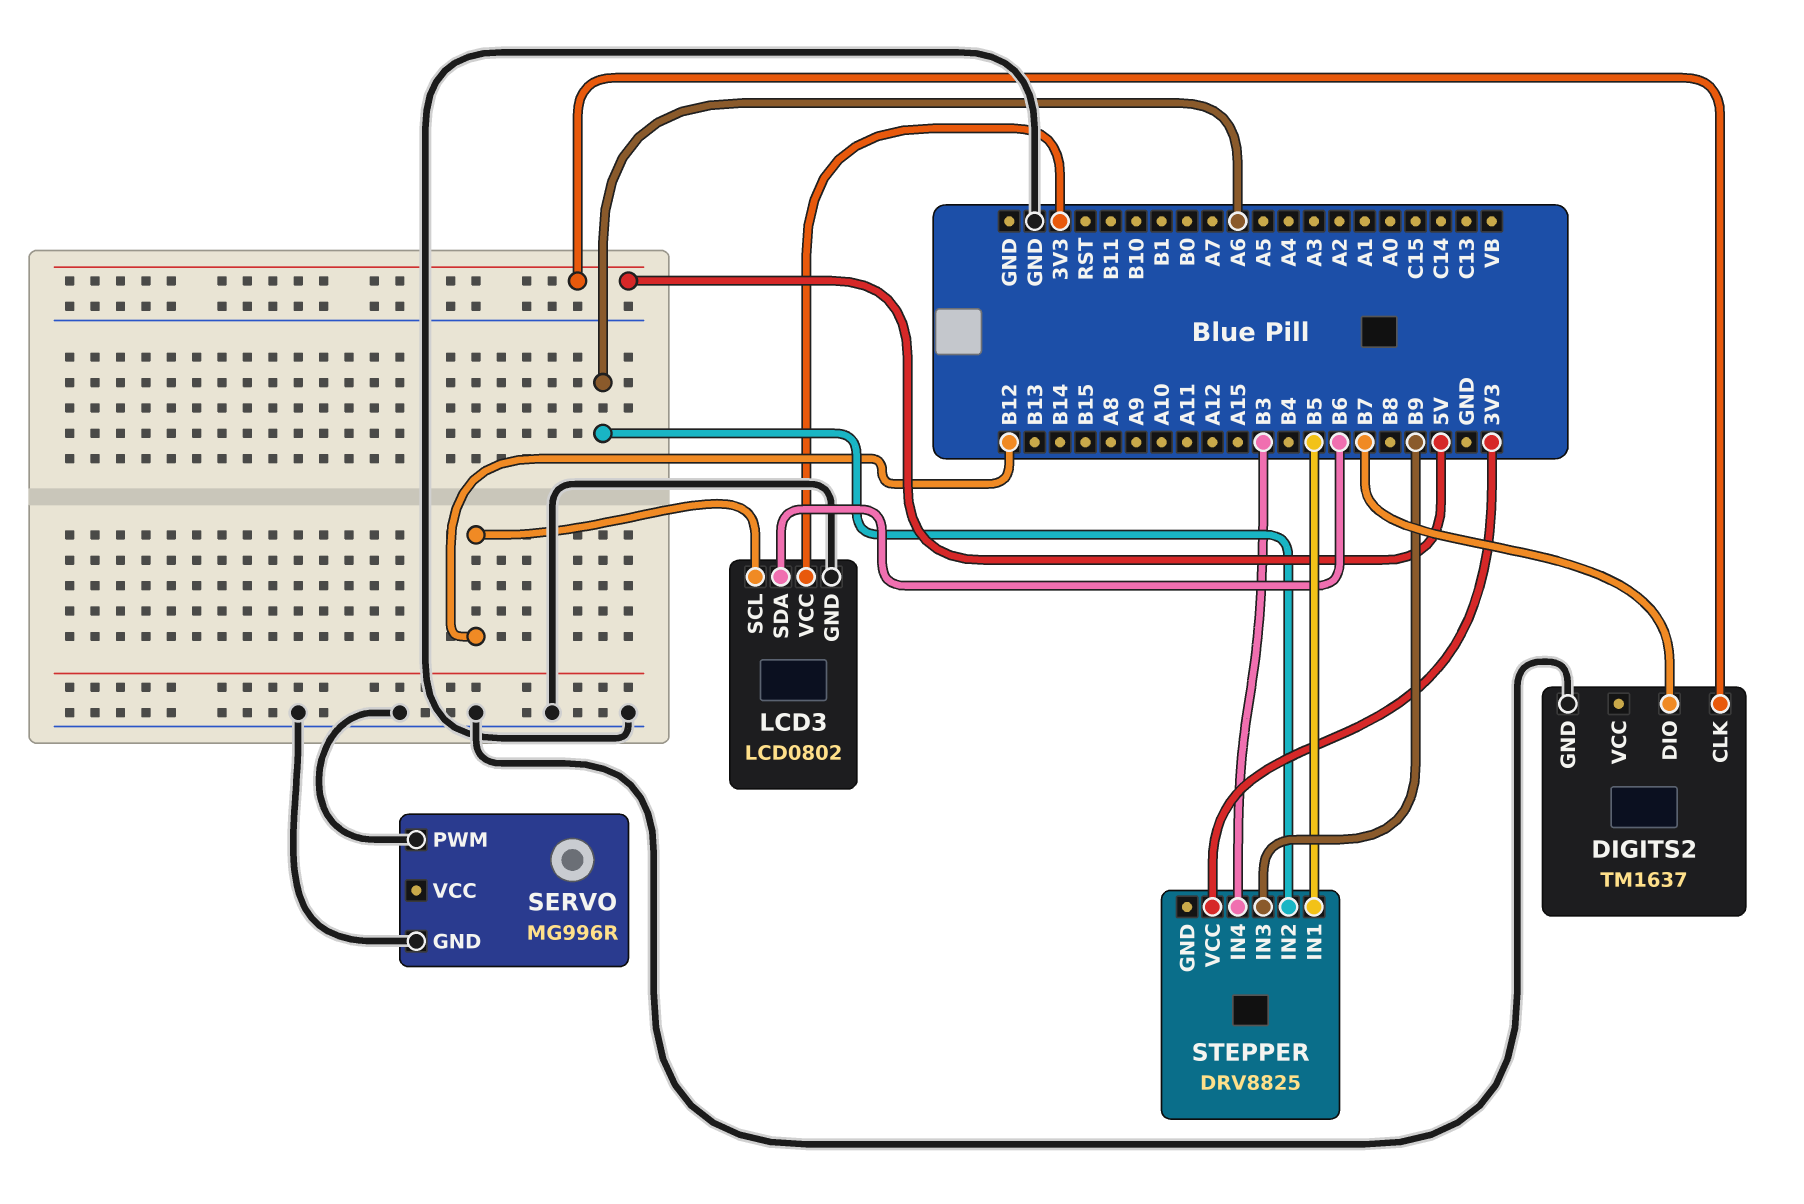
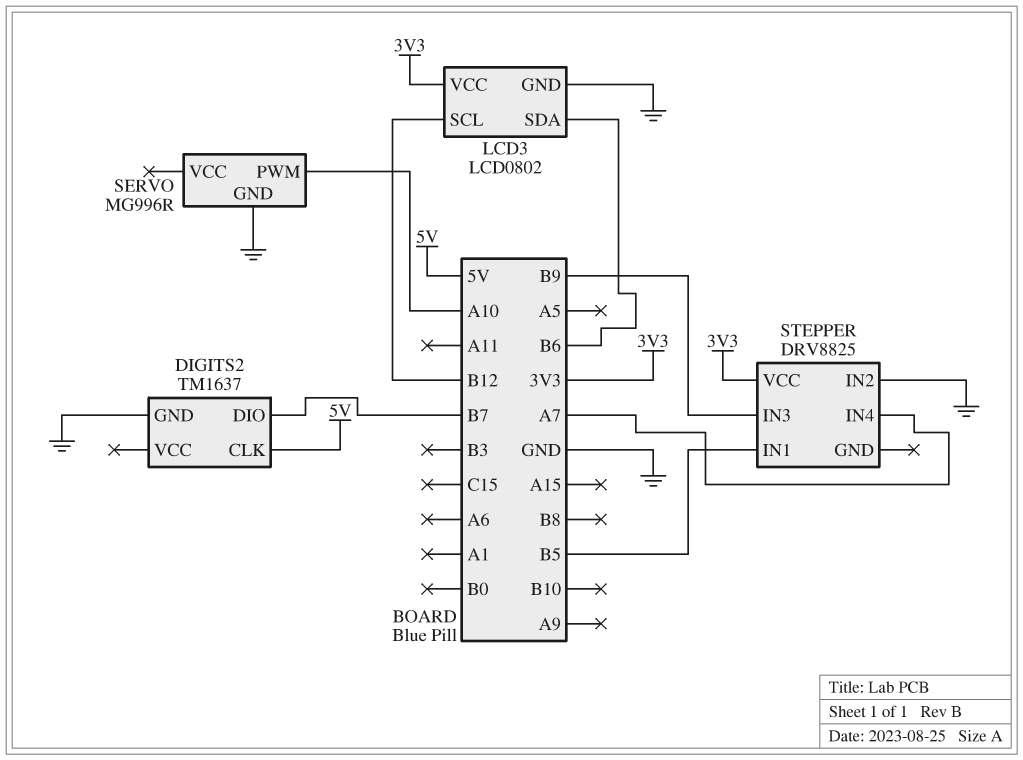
SERVO pin PWM: GND -> A10
STEPPER pin IN2: A6 -> GND
STEPPER pin IN4: B3 -> A7

